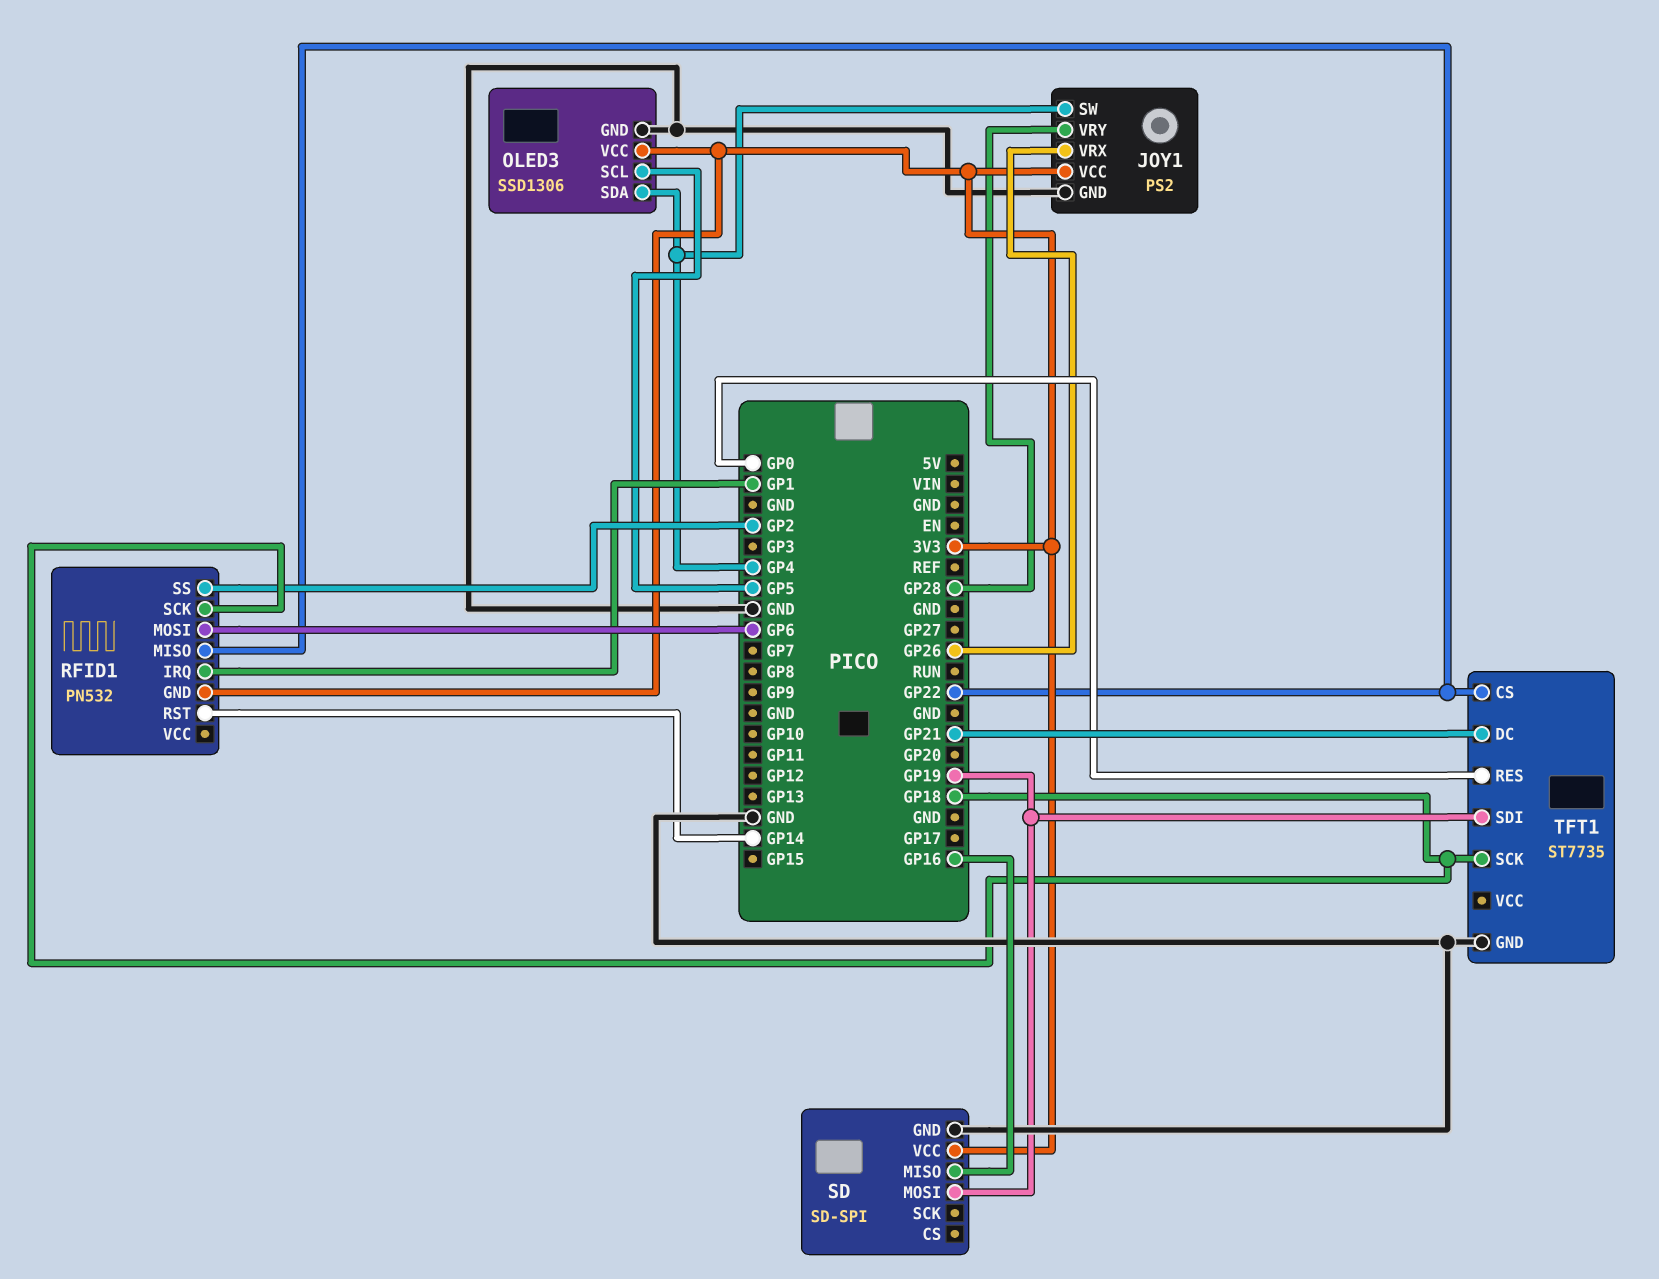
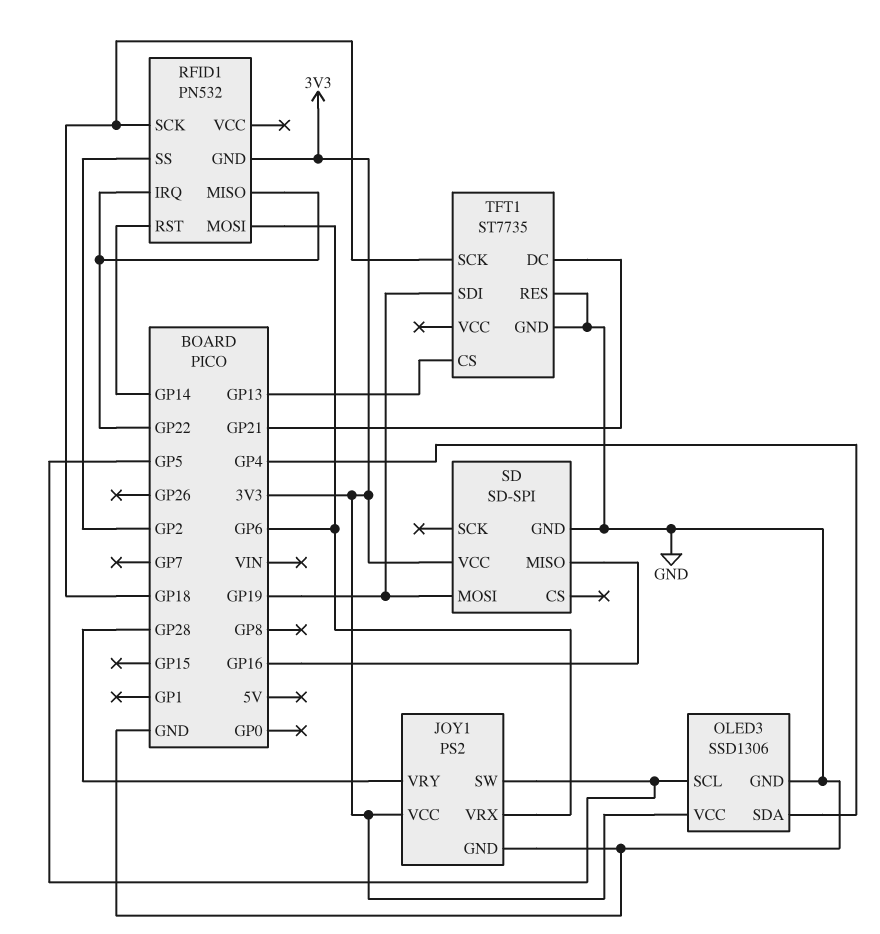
JOY1 pin SW: GP4 -> GP5
JOY1 pin VRX: GP26 -> GP6
RFID1 pin IRQ: GP1 -> GP22
TFT1 pin CS: GP22 -> GP13
TFT1 pin RES: GP0 -> GND

